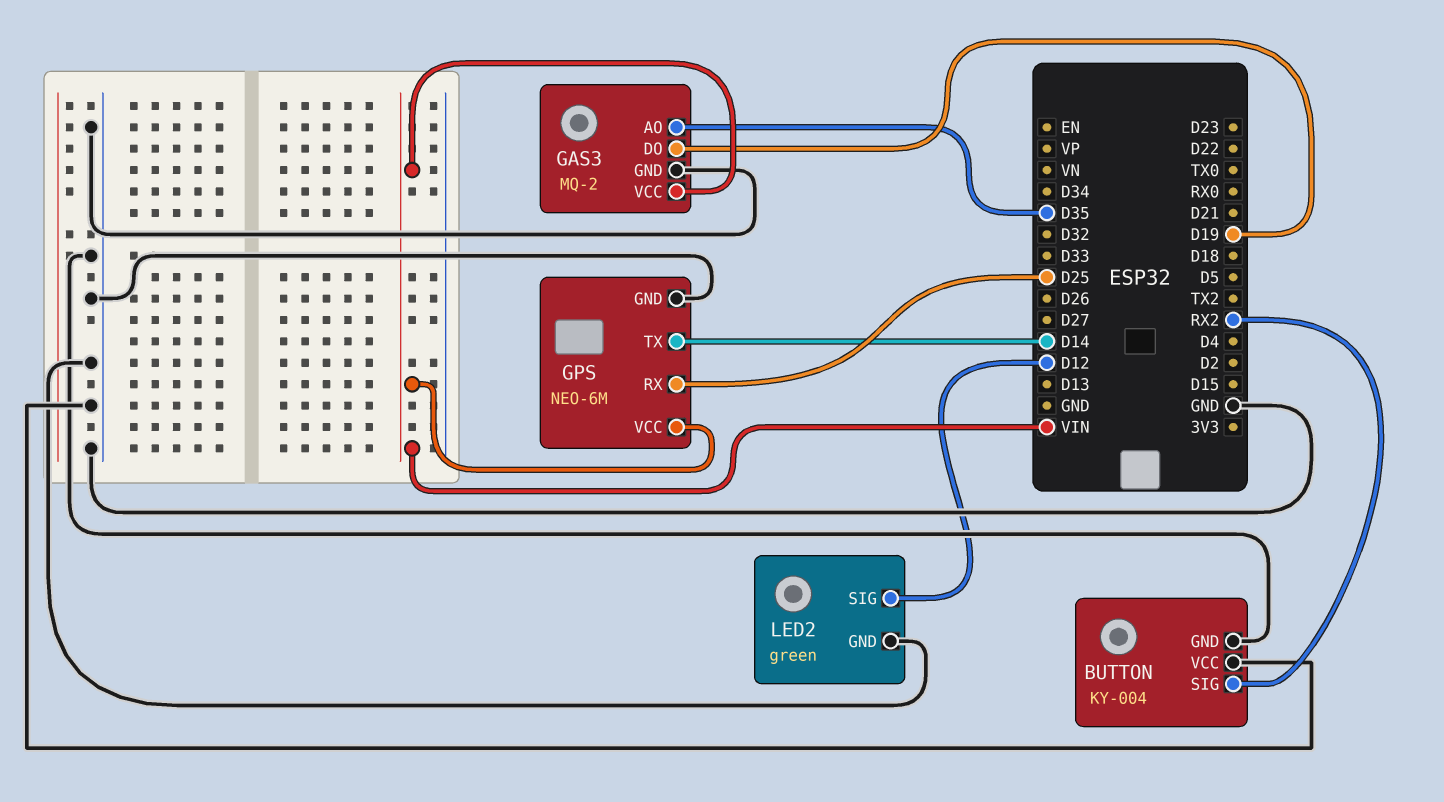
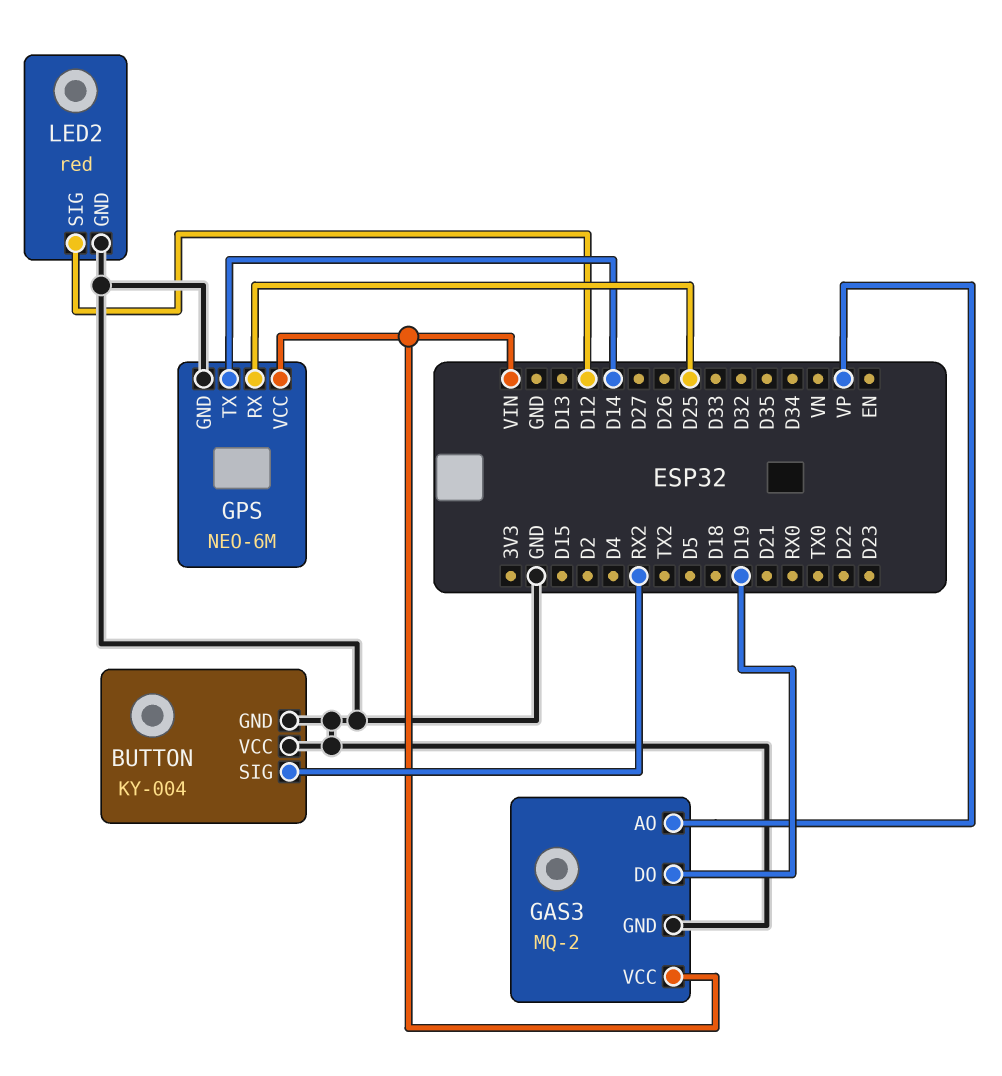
GAS3 pin AO: D35 -> VP
LED2: green -> red

